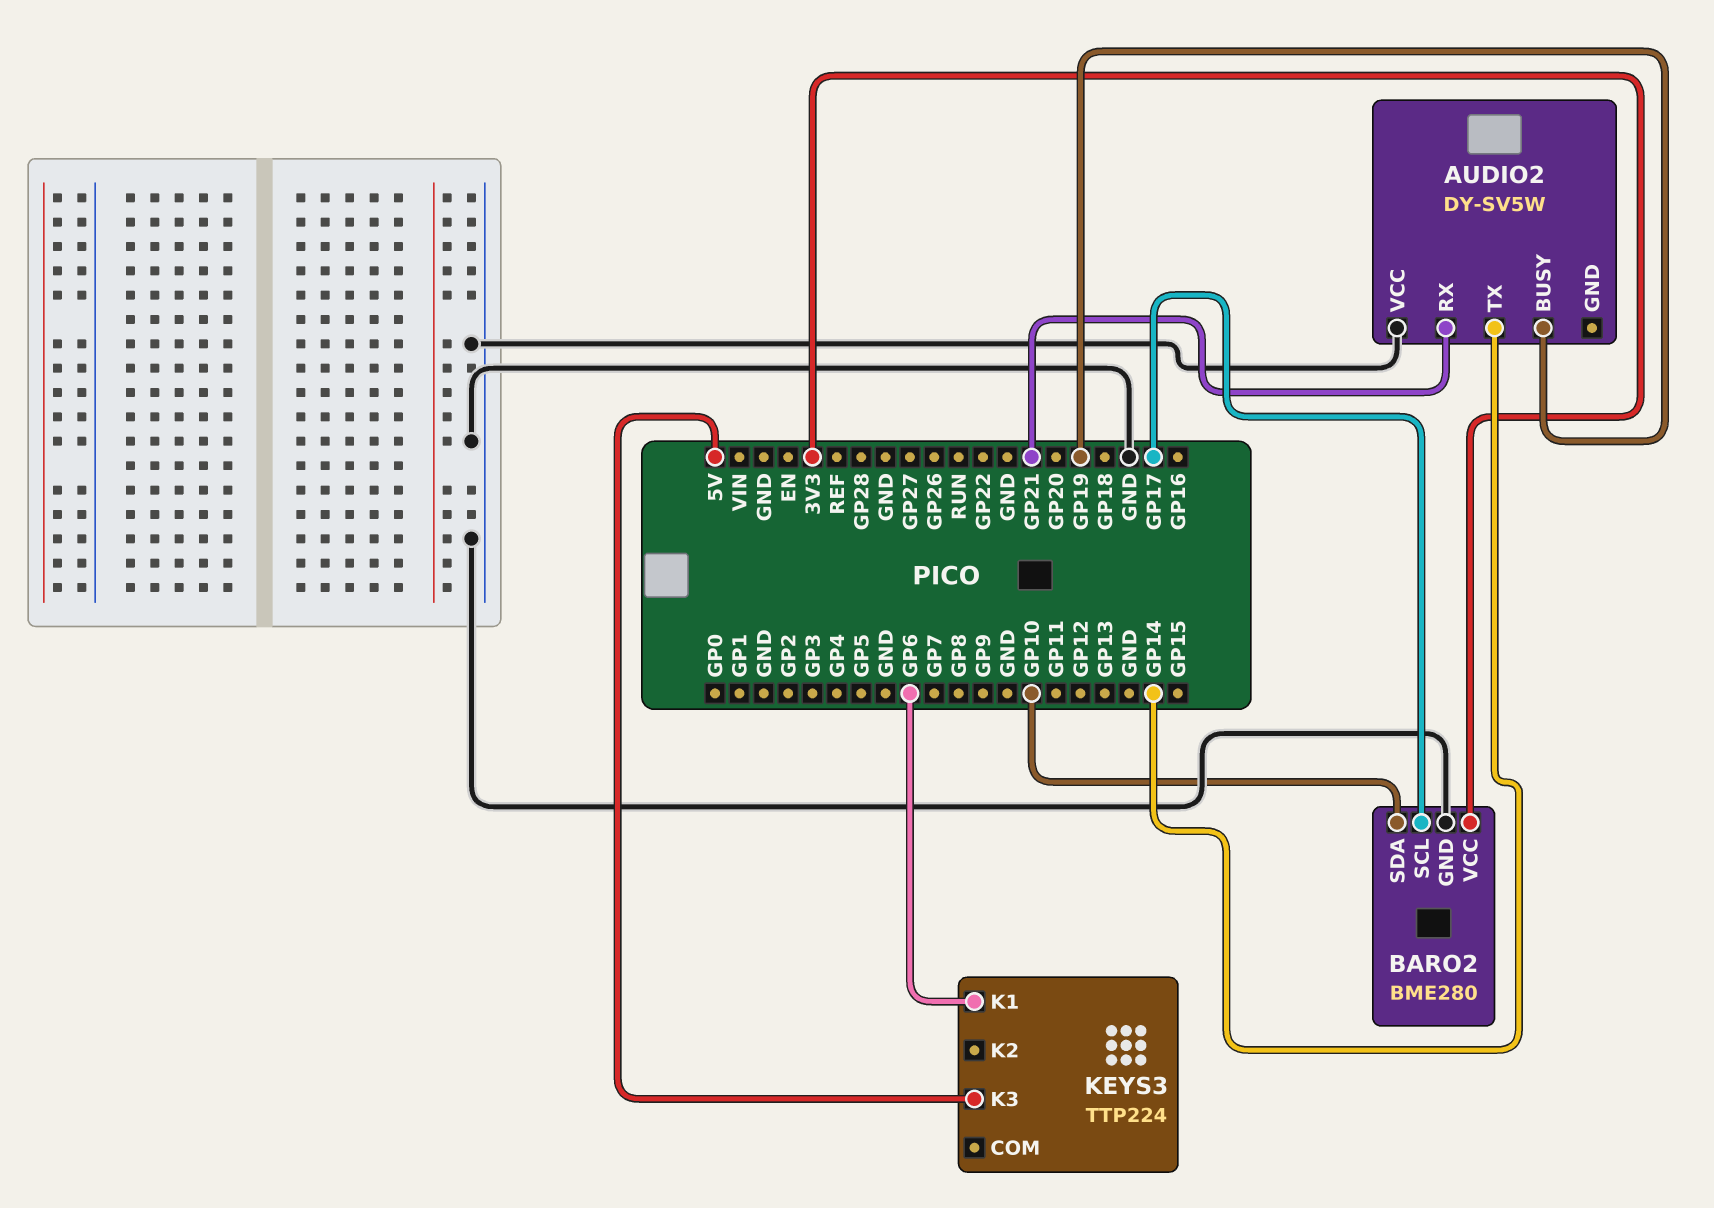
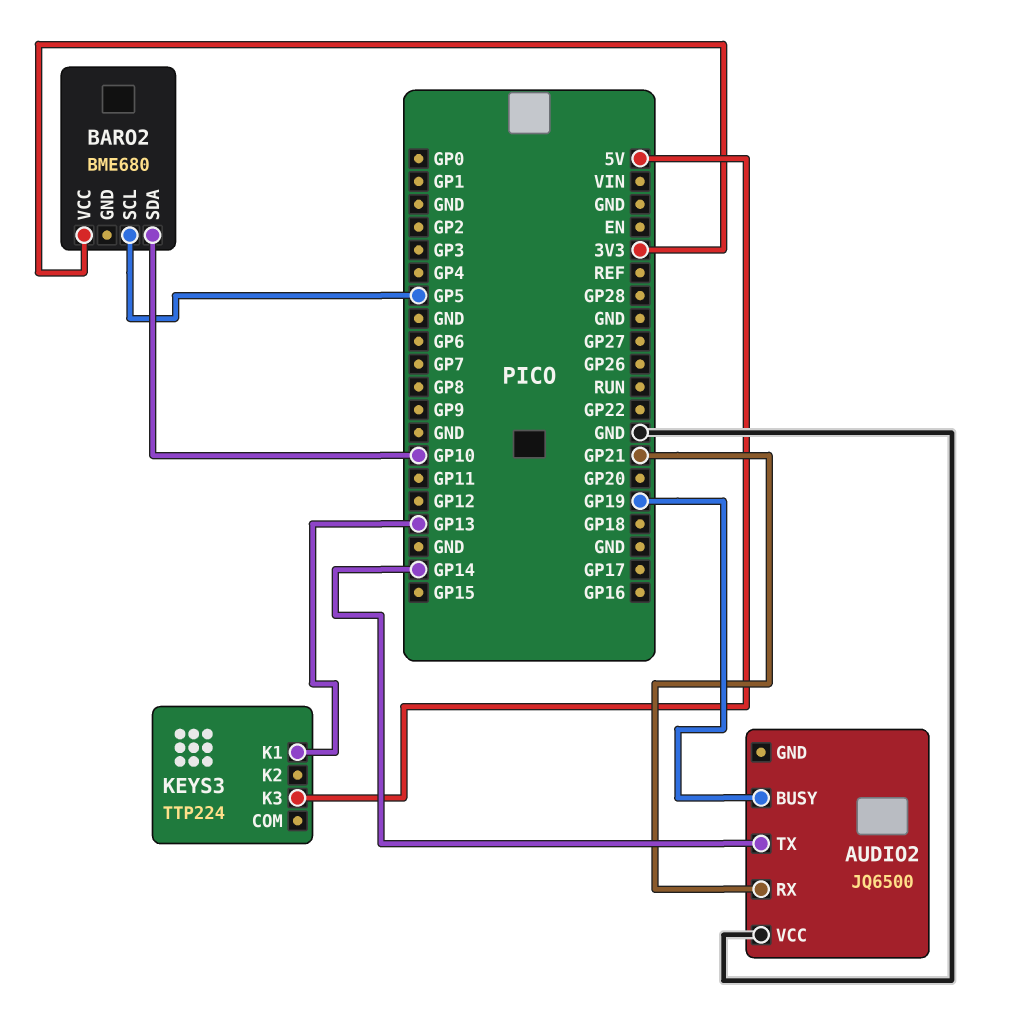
AUDIO2: DY-SV5W -> JQ6500
BARO2: BME280 -> BME680
BARO2 pin GND: GND -> none
BARO2 pin SCL: GP17 -> GP5
KEYS3 pin K1: GP6 -> GP13

